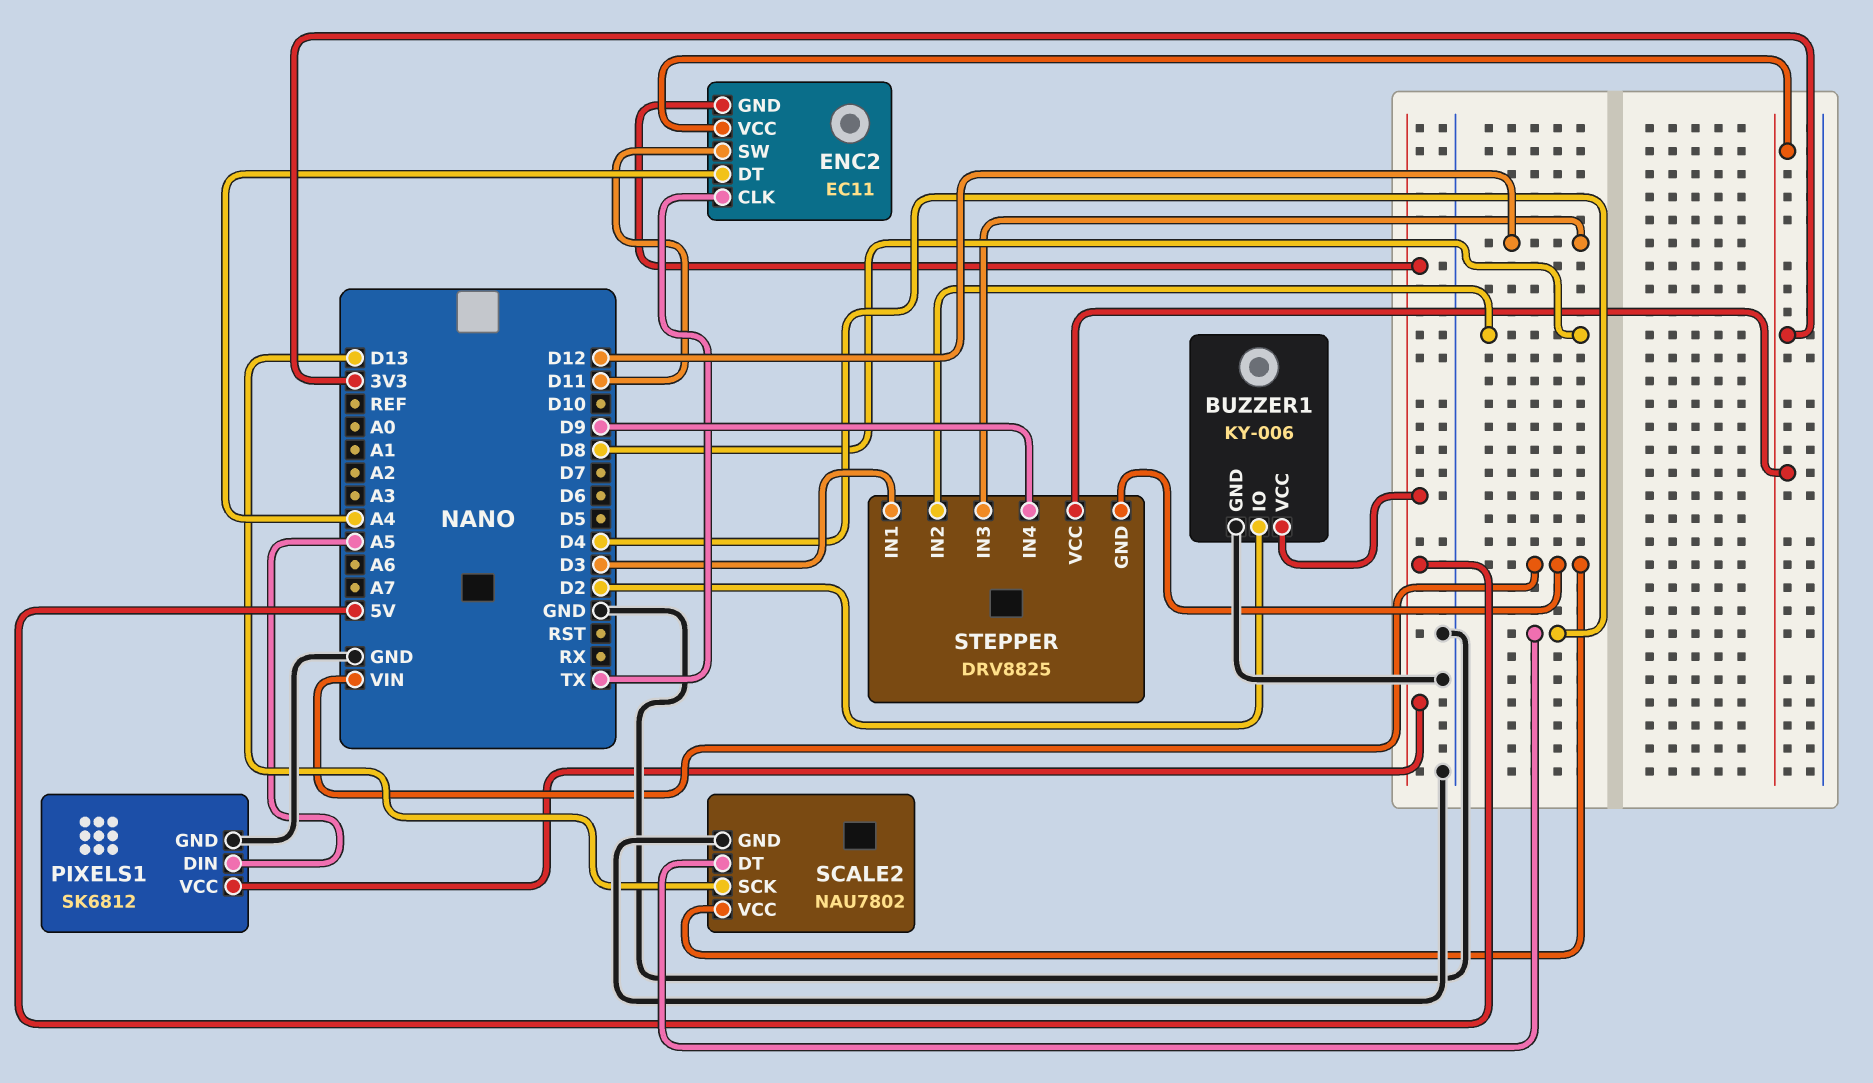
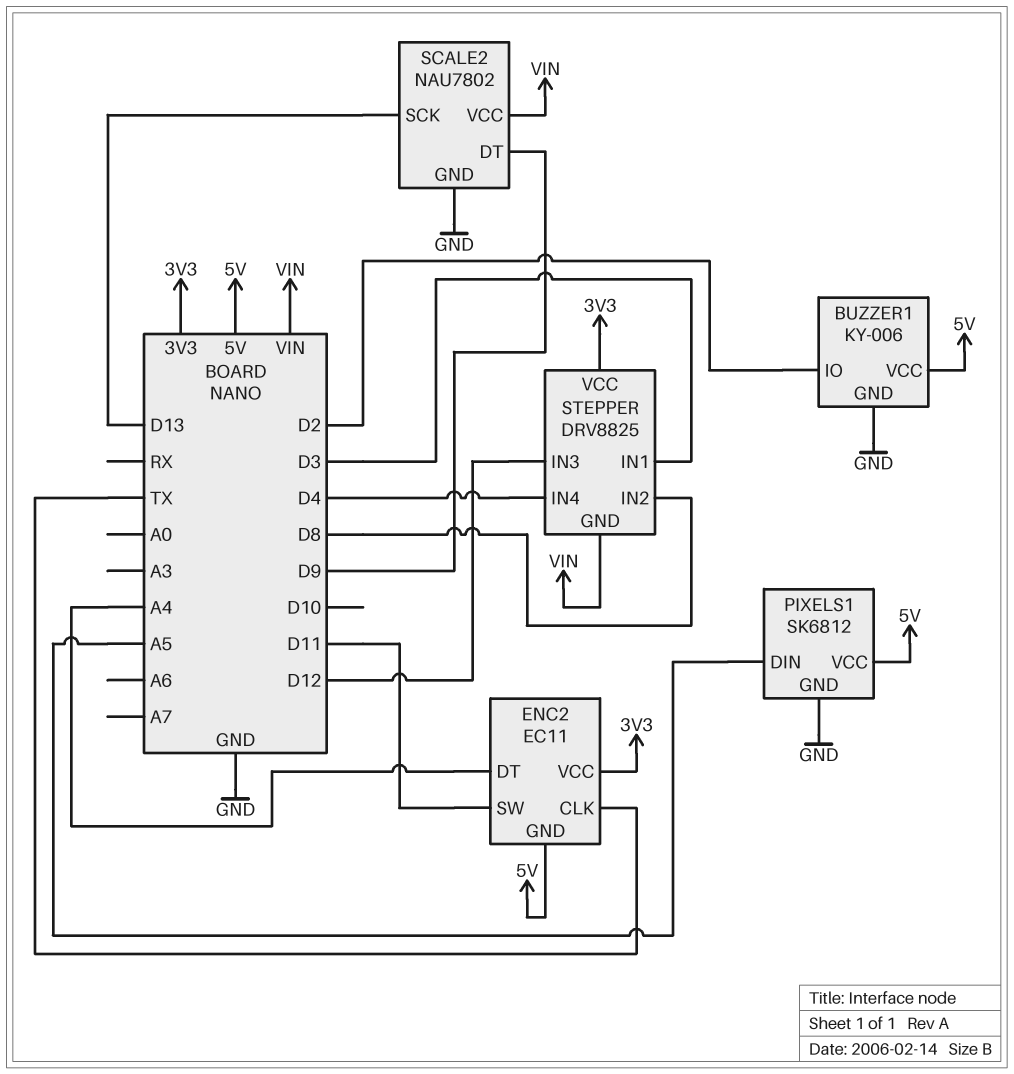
SCALE2 pin DT: D4 -> D9
STEPPER pin IN4: D9 -> D4

